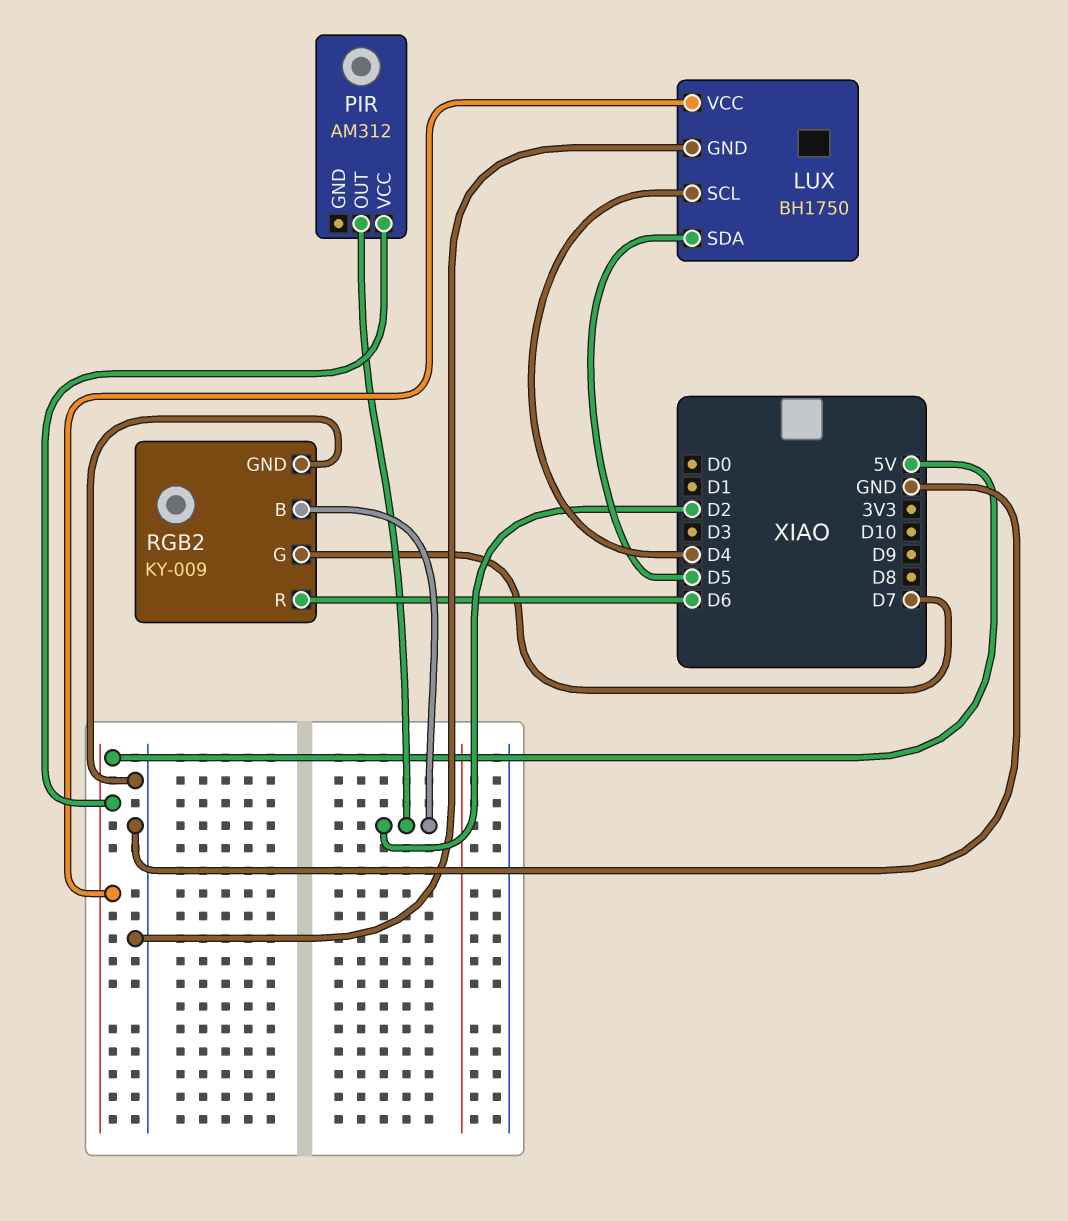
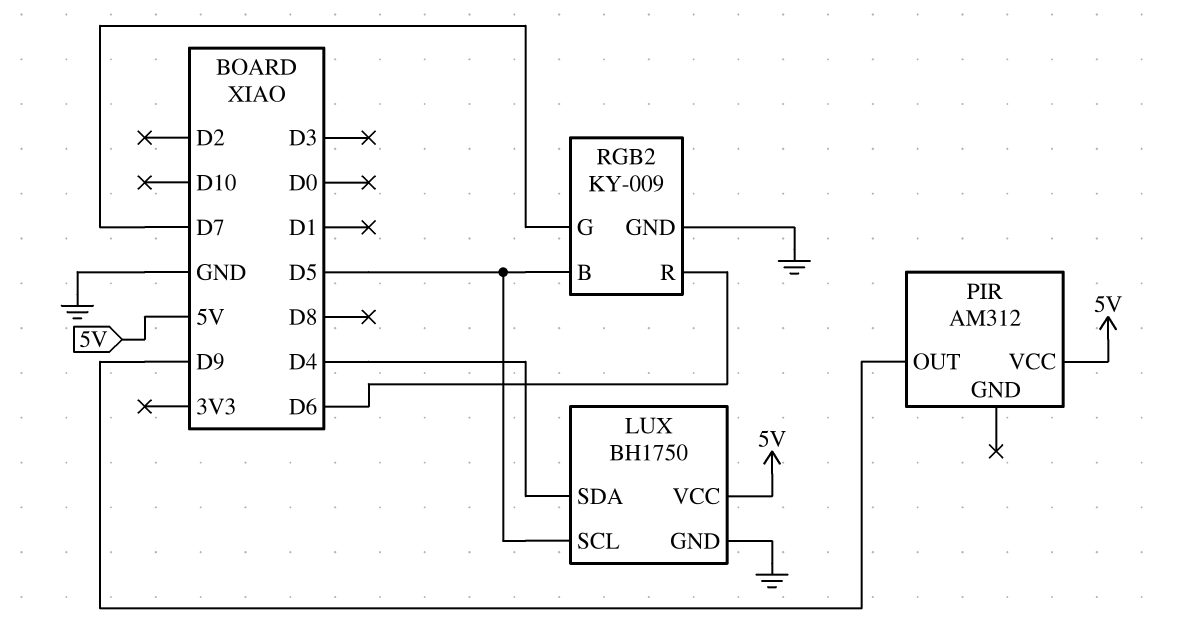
LUX pin SCL: D4 -> D5
LUX pin SDA: D5 -> D4
PIR pin OUT: D2 -> D9
RGB2 pin B: D2 -> D5

